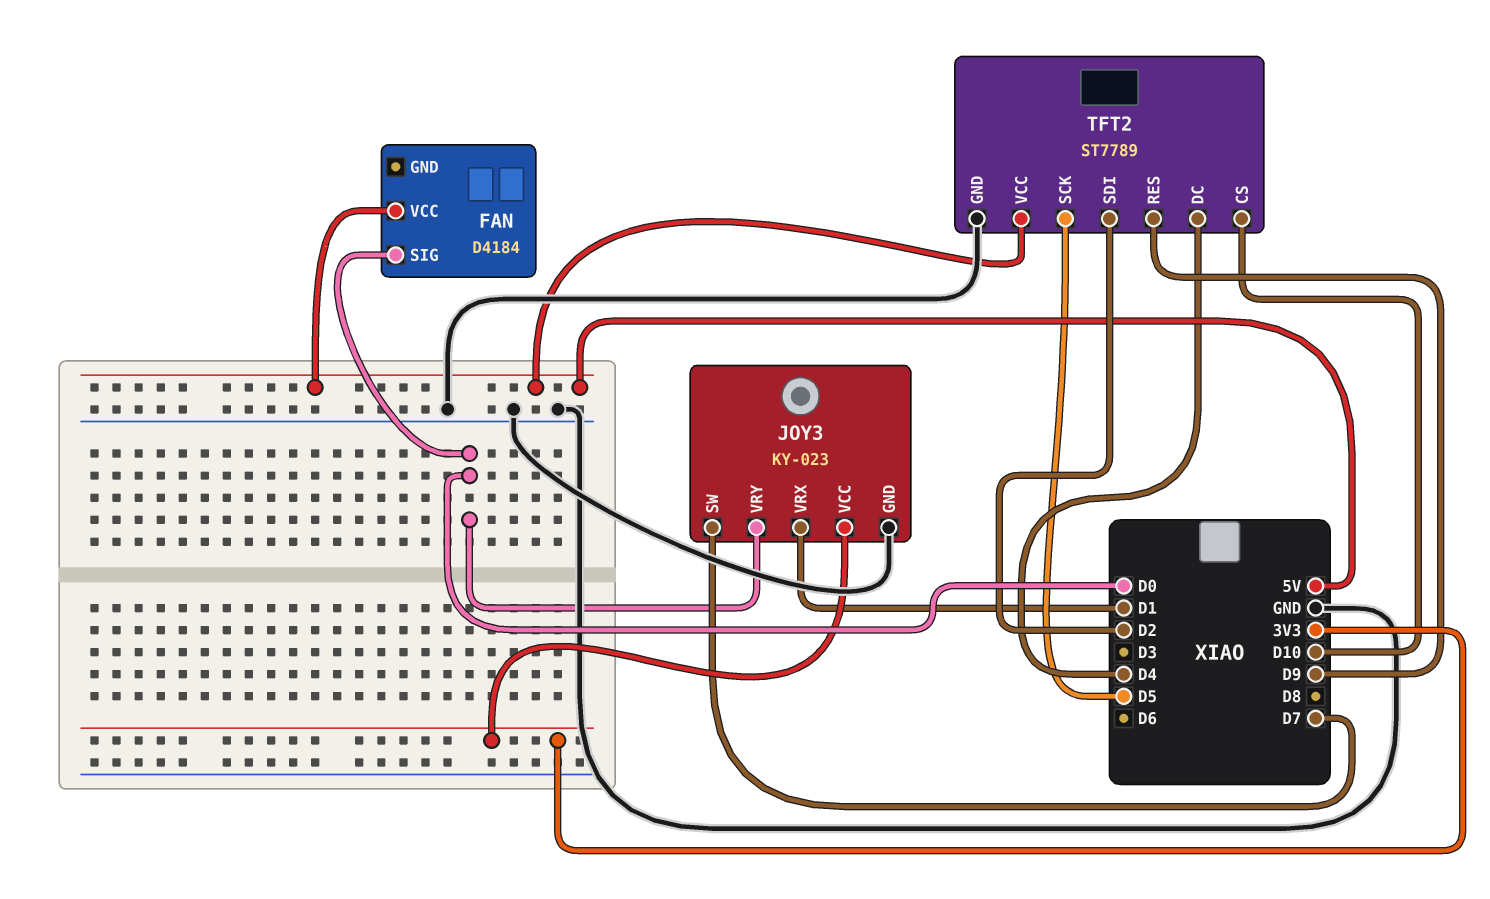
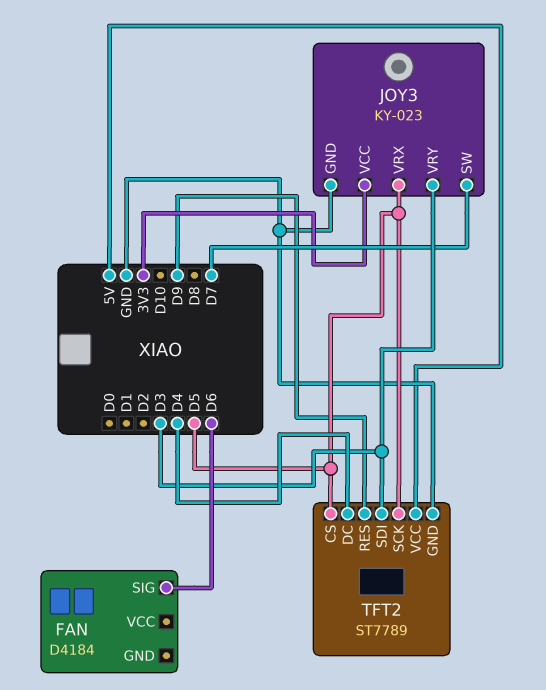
FAN pin SIG: D0 -> D6
FAN pin VCC: 5V -> none
JOY3 pin VRX: D1 -> D5
JOY3 pin VRY: D0 -> D3
TFT2 pin CS: D10 -> D5
TFT2 pin SDI: D2 -> D3

